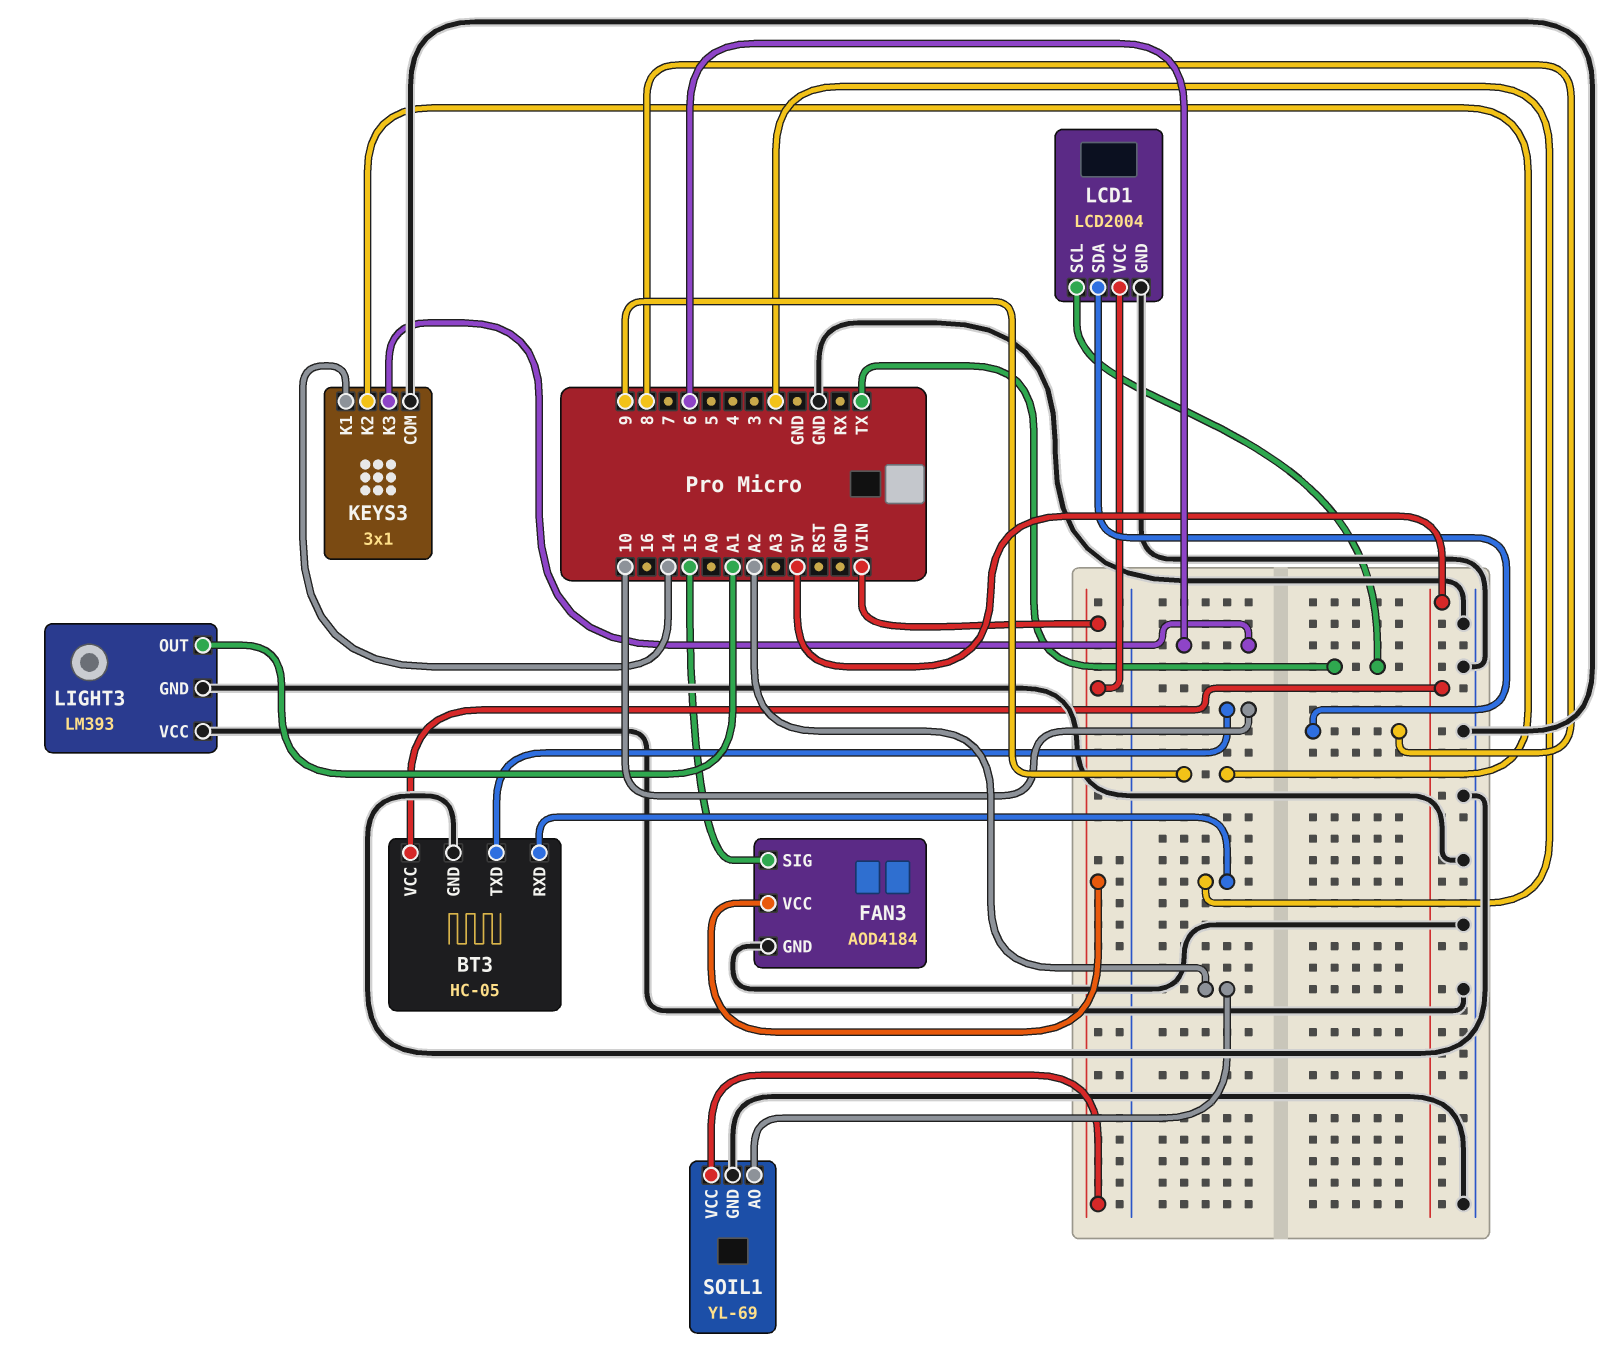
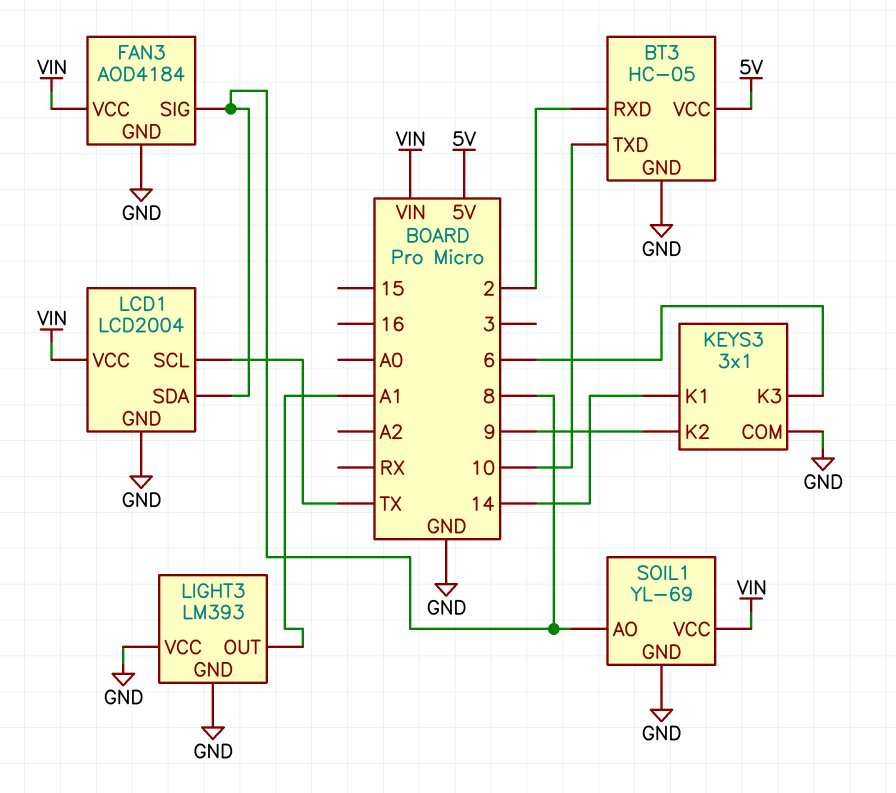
FAN3 pin SIG: 15 -> 8
SOIL1 pin AO: A2 -> 8

